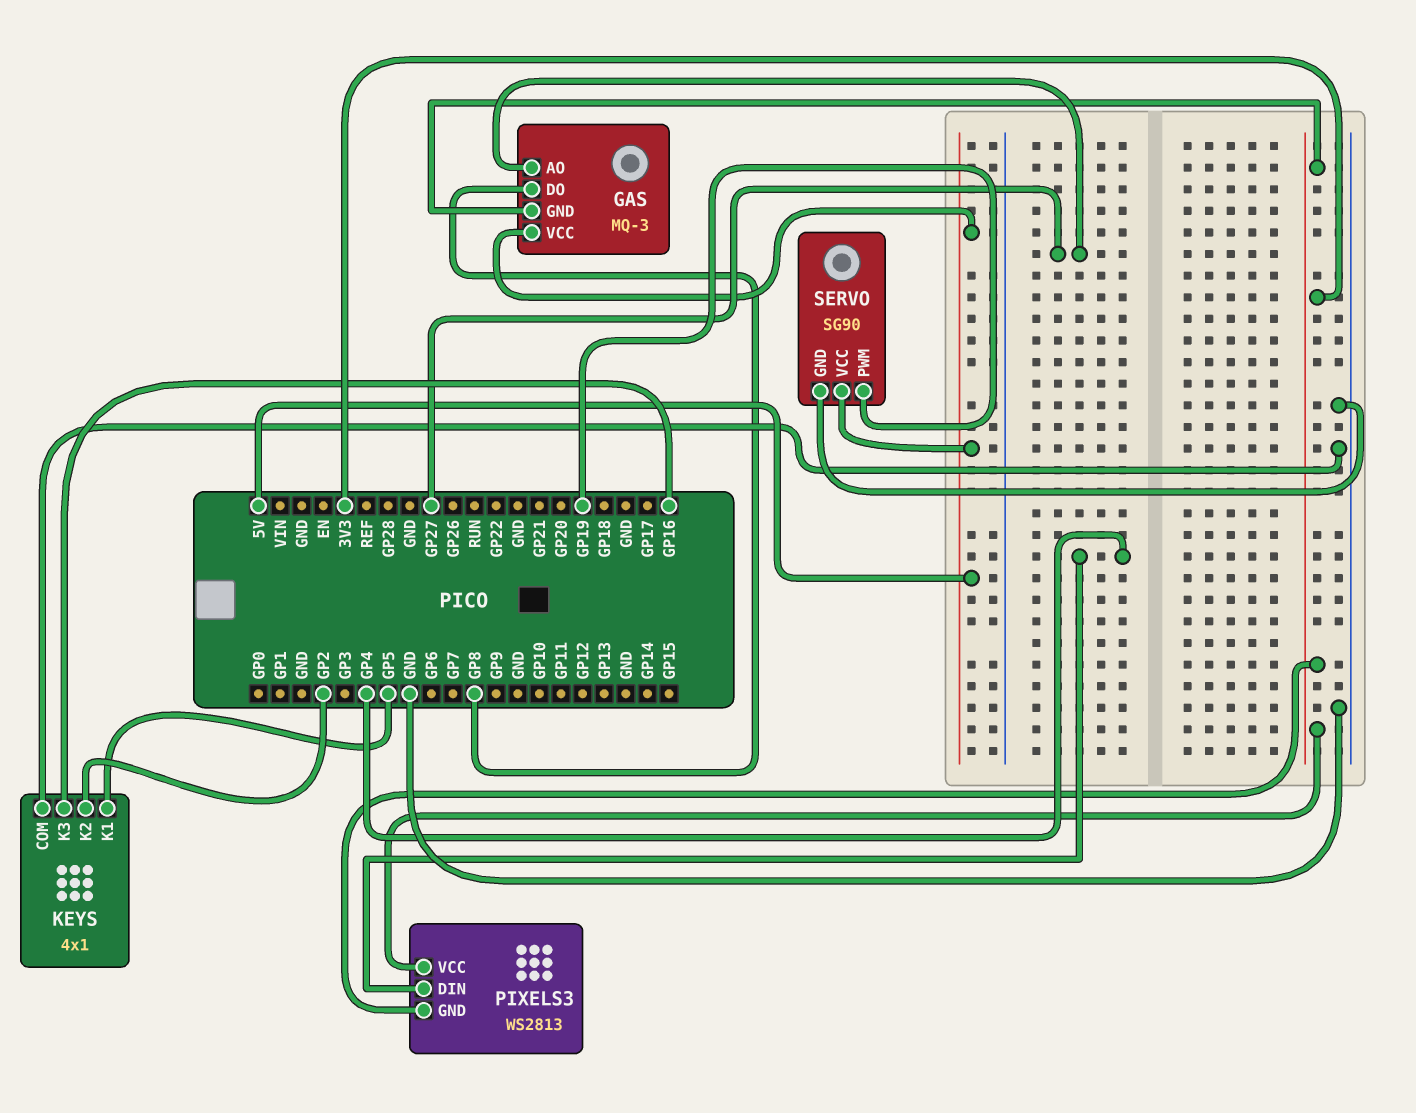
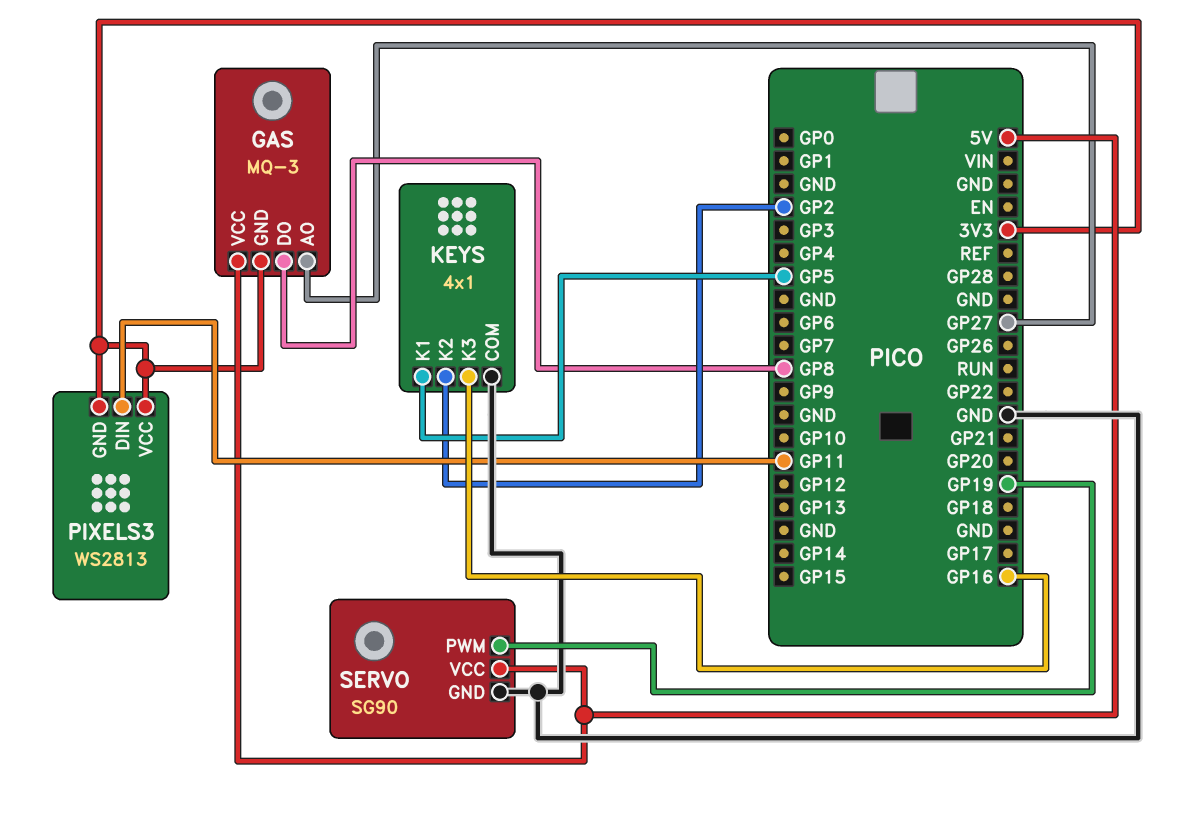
PIXELS3 pin DIN: GP4 -> GP11

